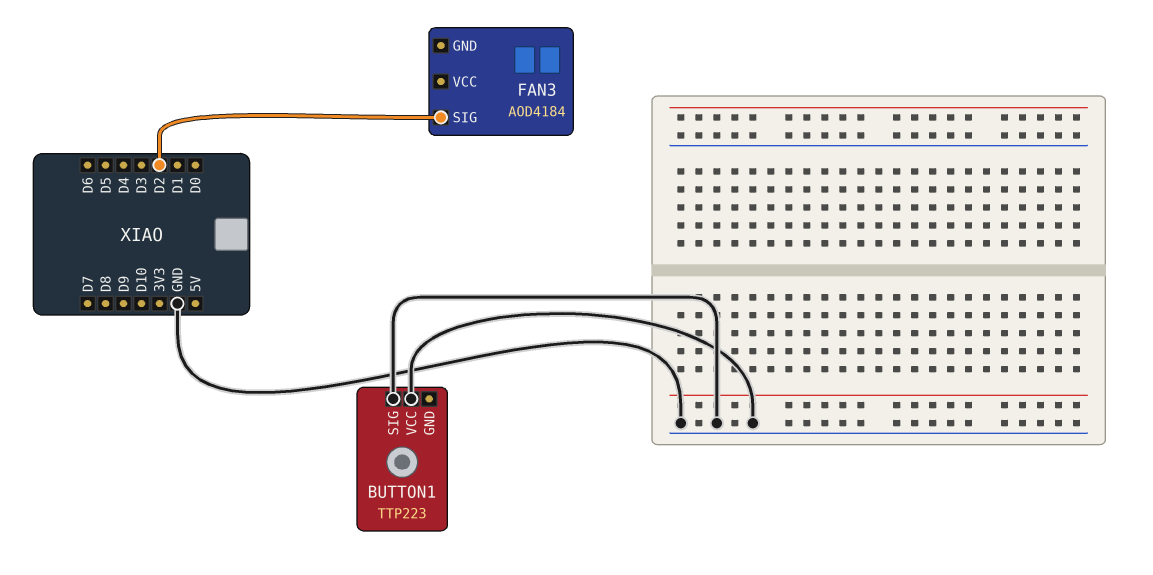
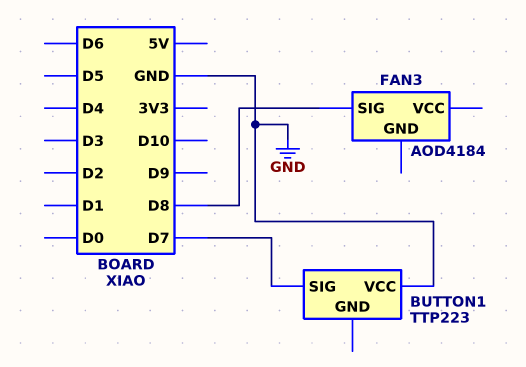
BUTTON1 pin SIG: GND -> D7
FAN3 pin SIG: D2 -> D8

